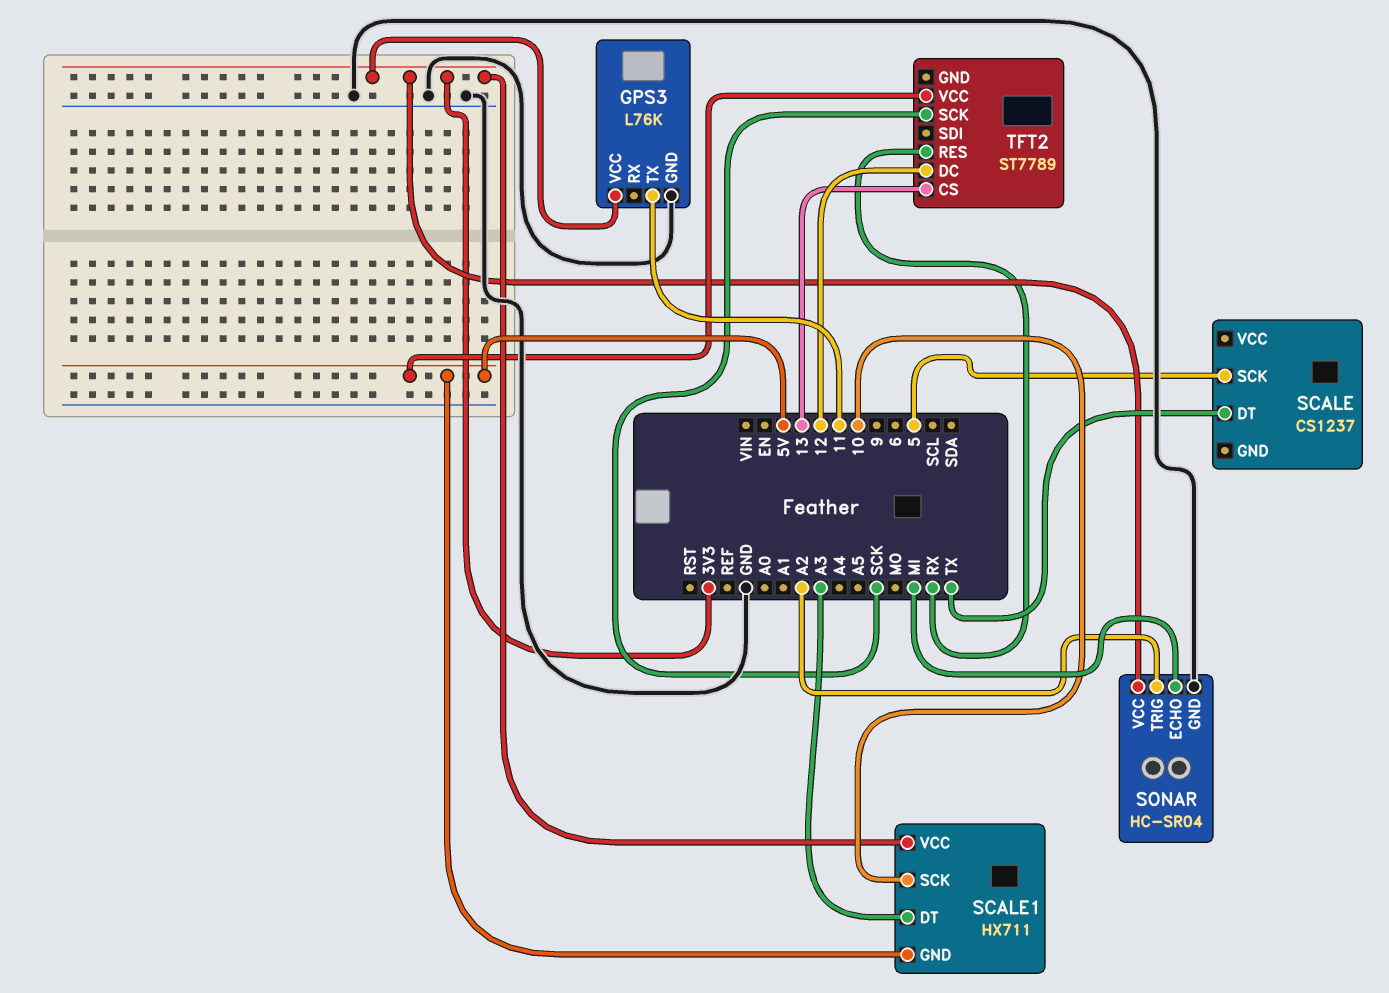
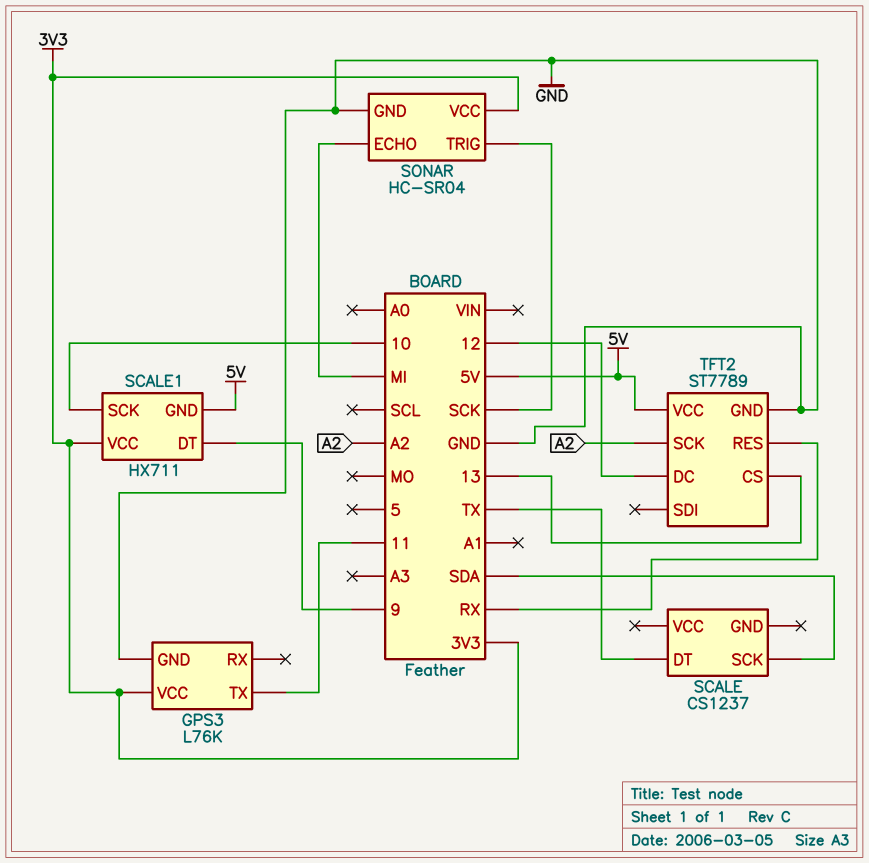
SCALE pin SCK: 5 -> SDA
SCALE1 pin DT: A3 -> 9
SONAR pin TRIG: A2 -> SCK
TFT2 pin GND: none -> GND
TFT2 pin SCK: SCK -> A2

